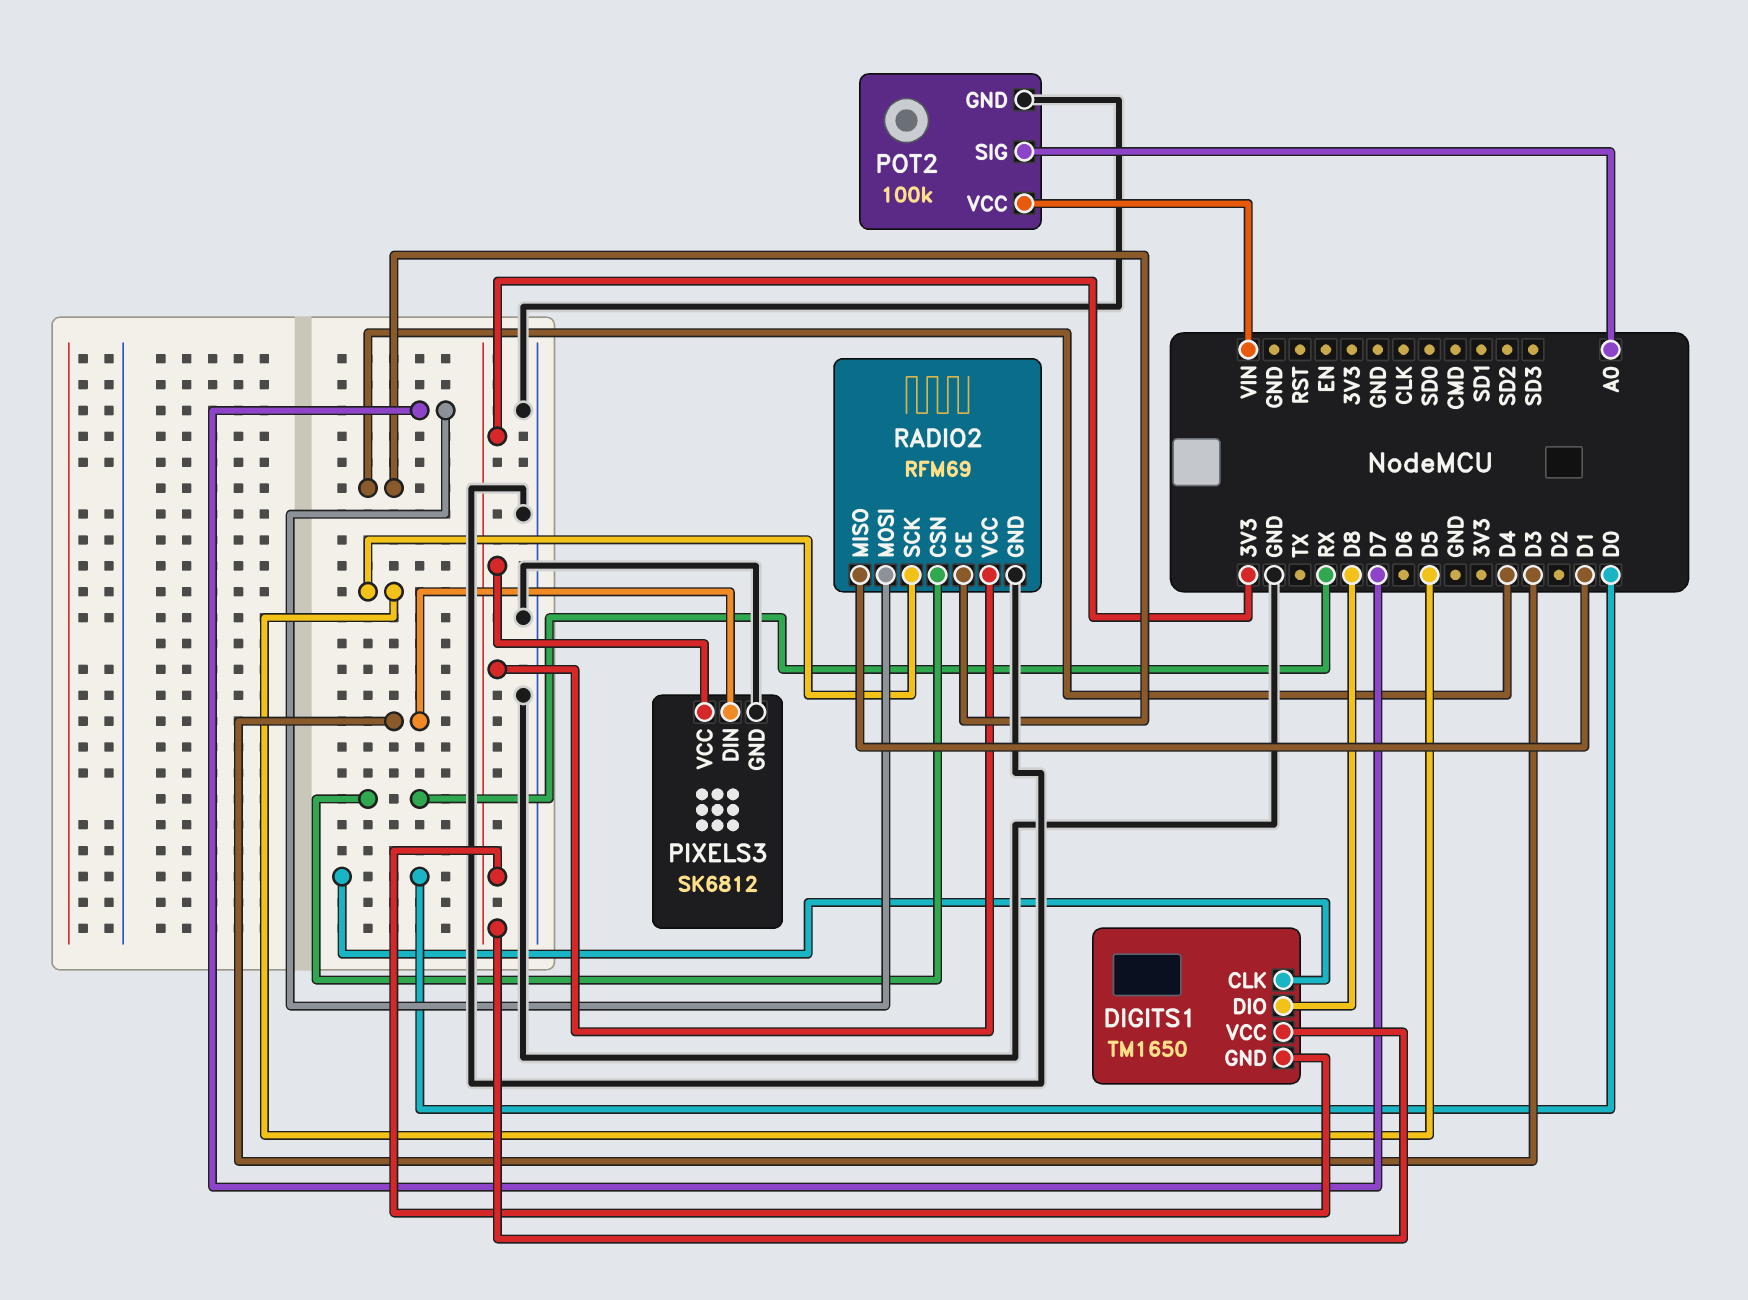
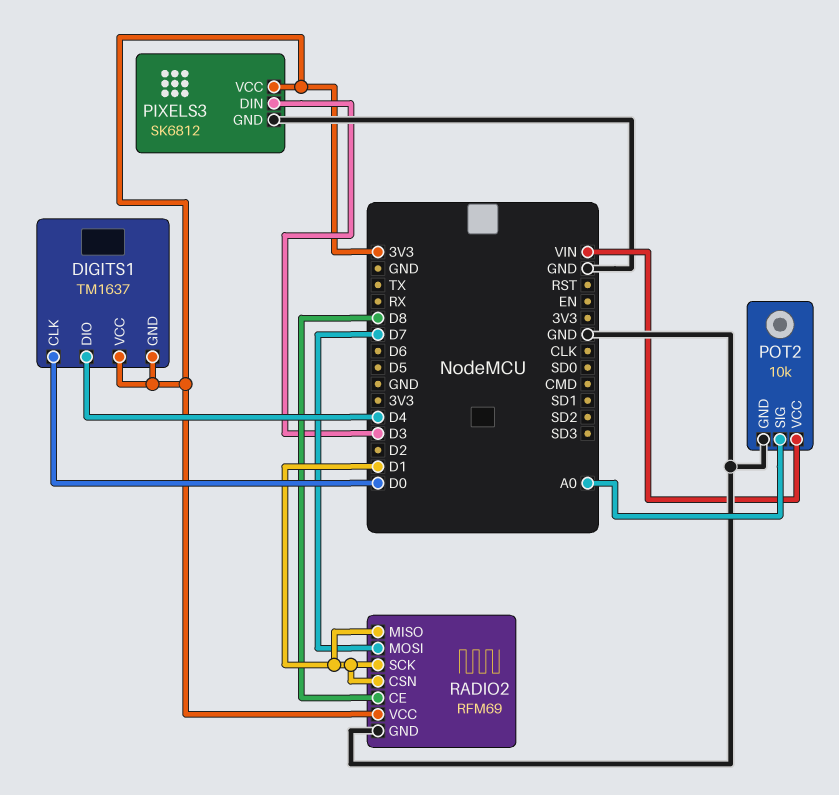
DIGITS1: TM1650 -> TM1637
DIGITS1 pin DIO: D8 -> D4
POT2: 100k -> 10k
RADIO2 pin CE: D4 -> D8
RADIO2 pin CSN: RX -> D1
RADIO2 pin SCK: D5 -> D1

